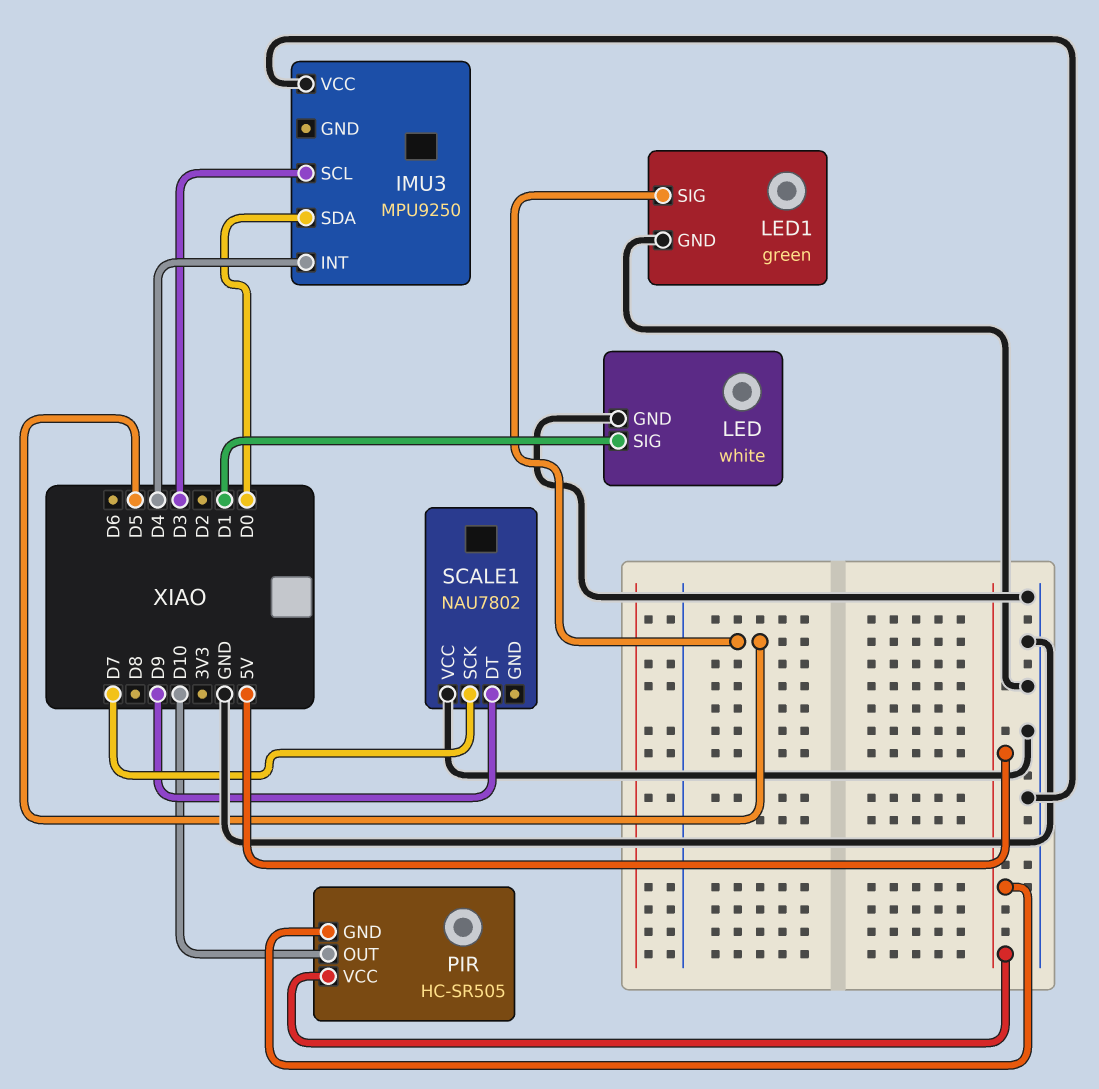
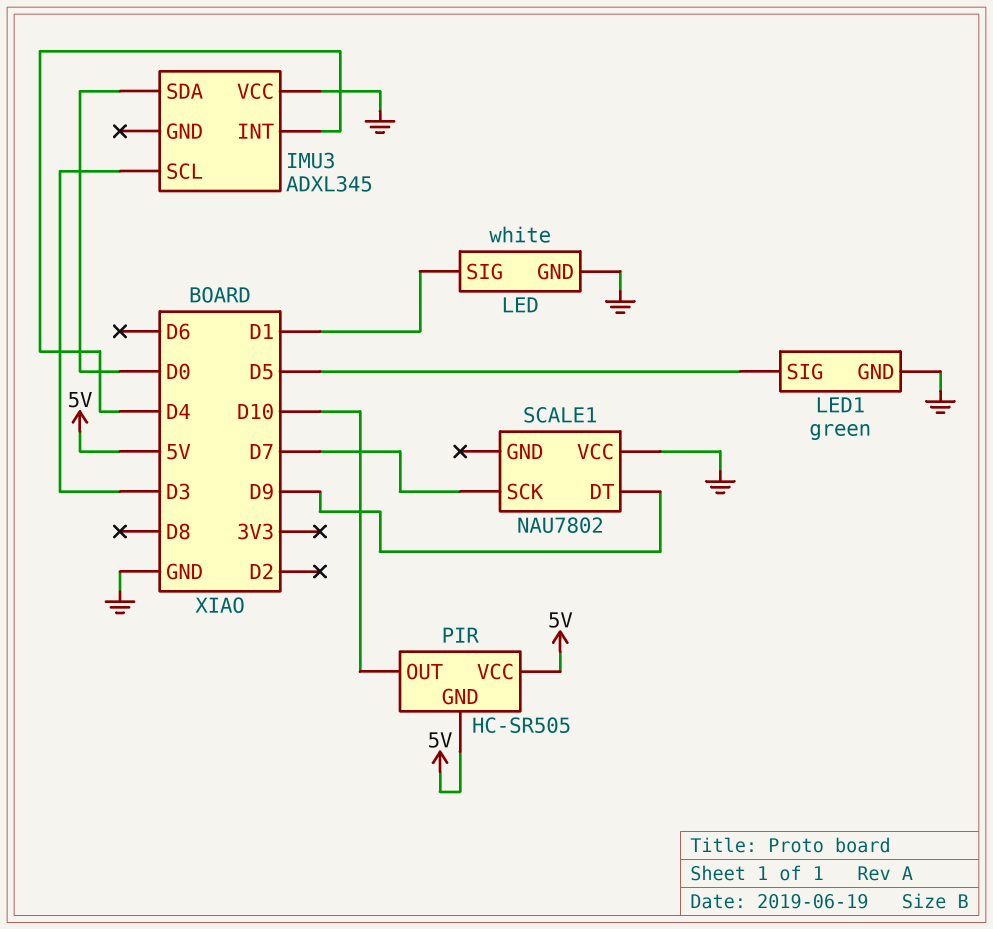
IMU3: MPU9250 -> ADXL345

